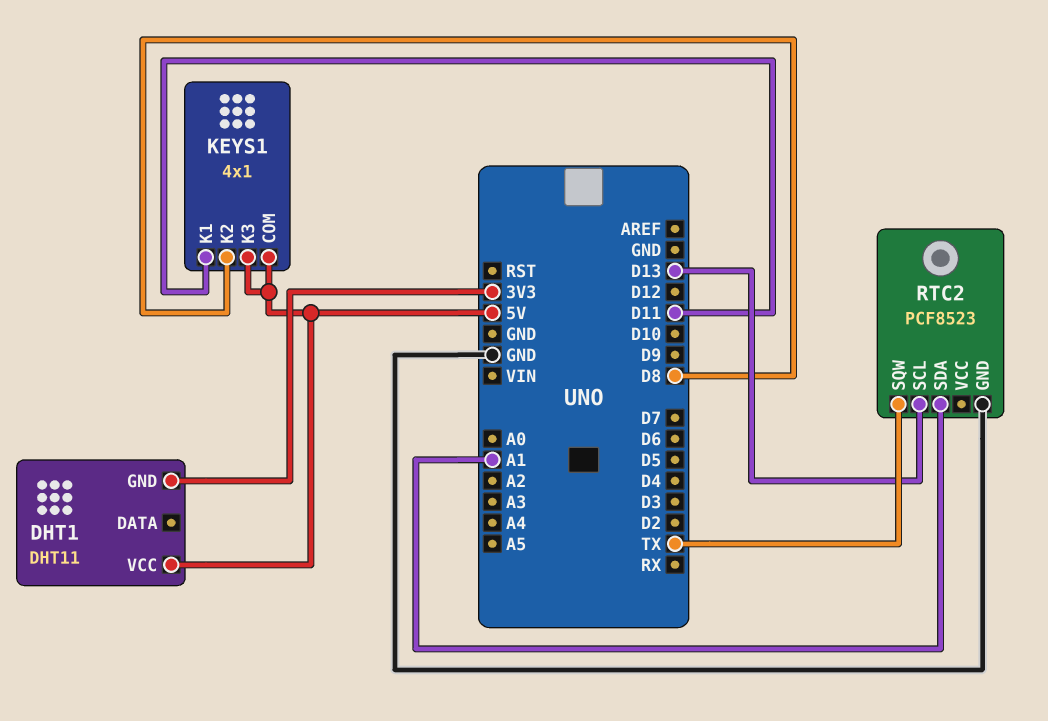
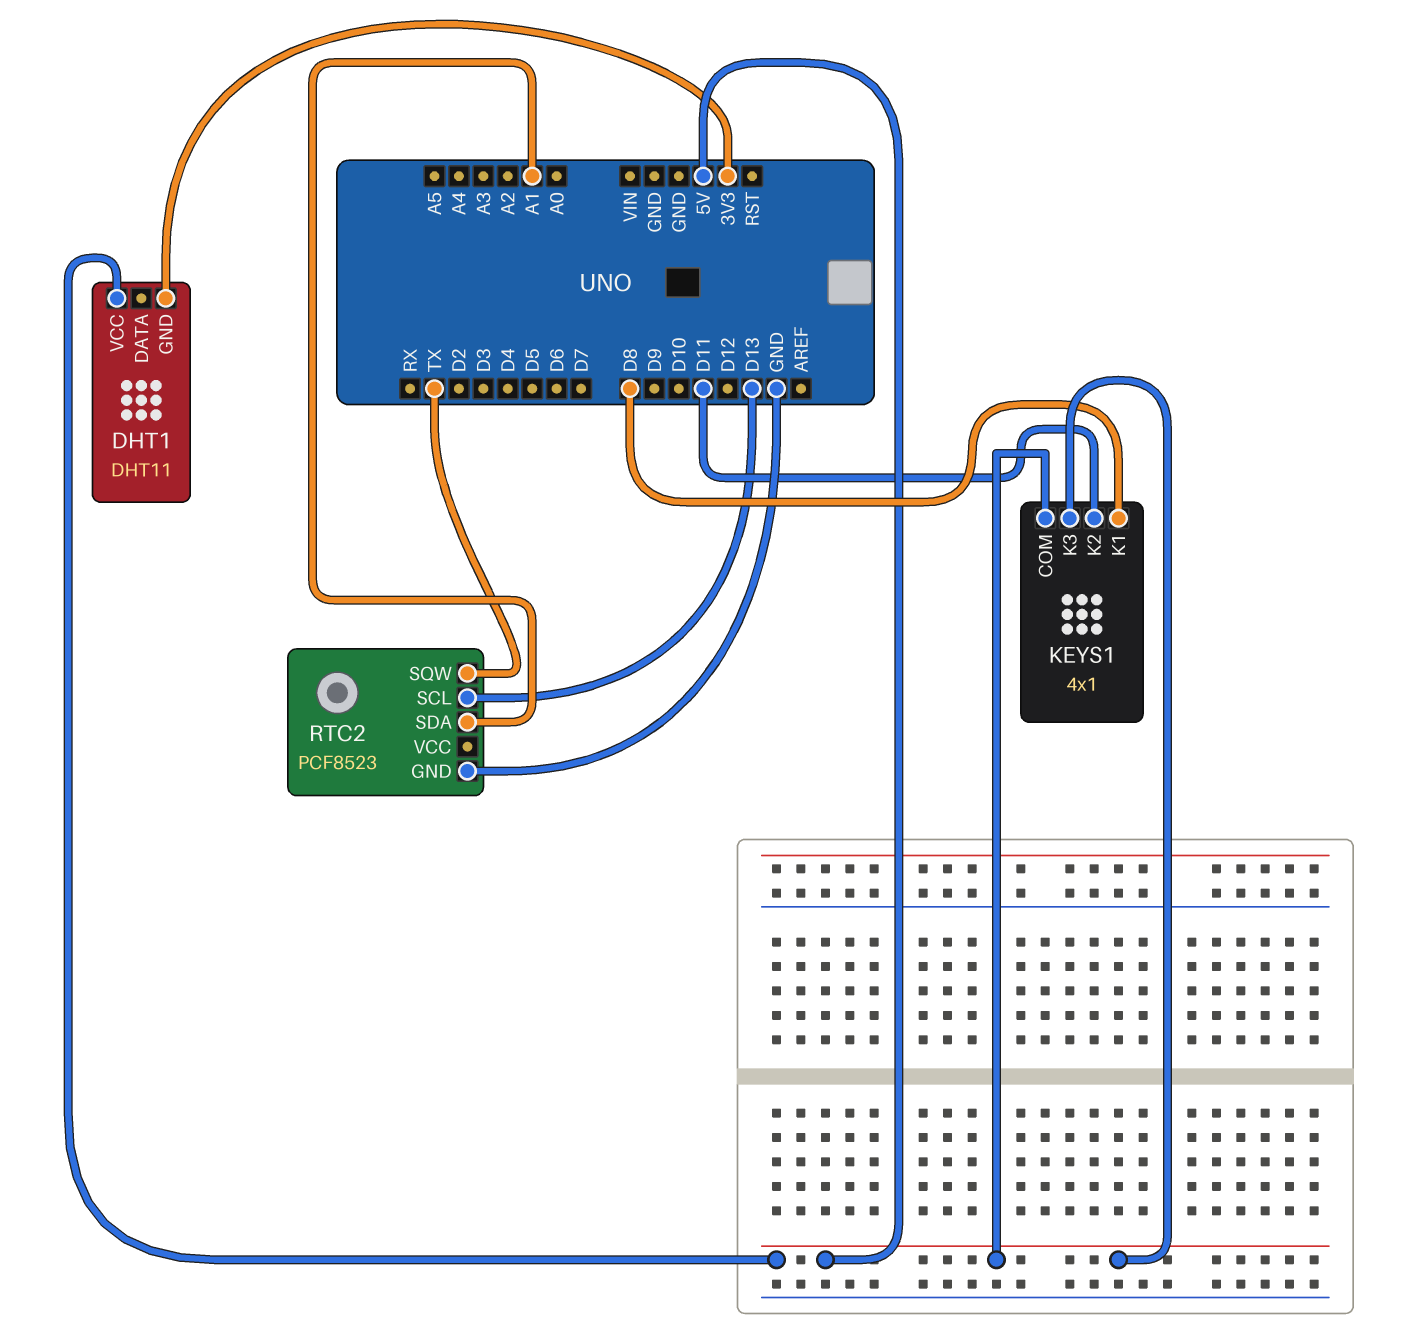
KEYS1 pin K1: D11 -> D8
KEYS1 pin K2: D8 -> D11

